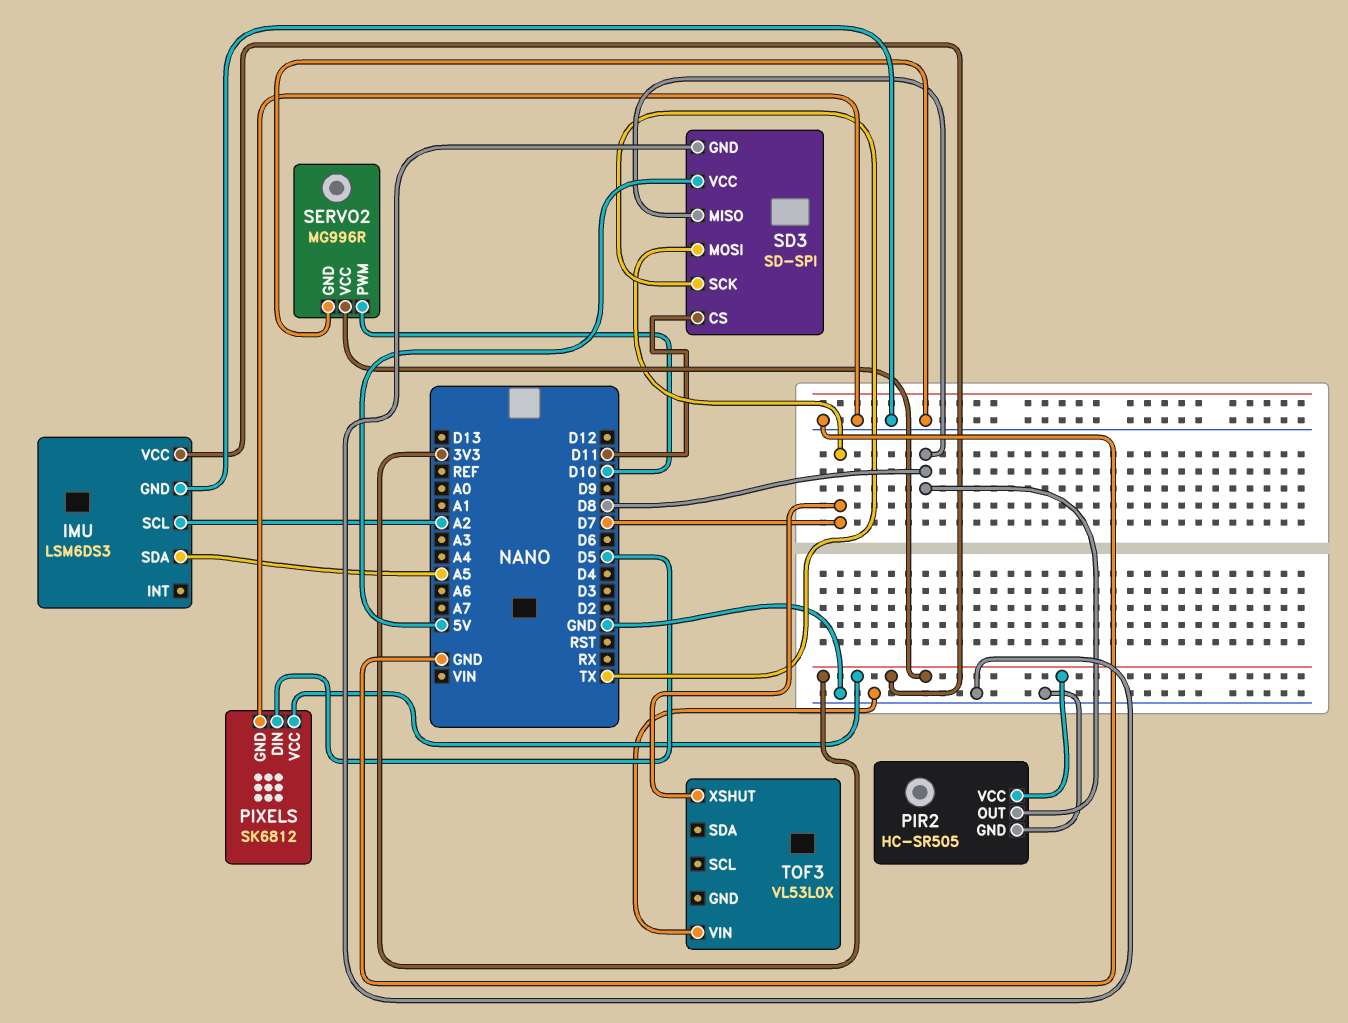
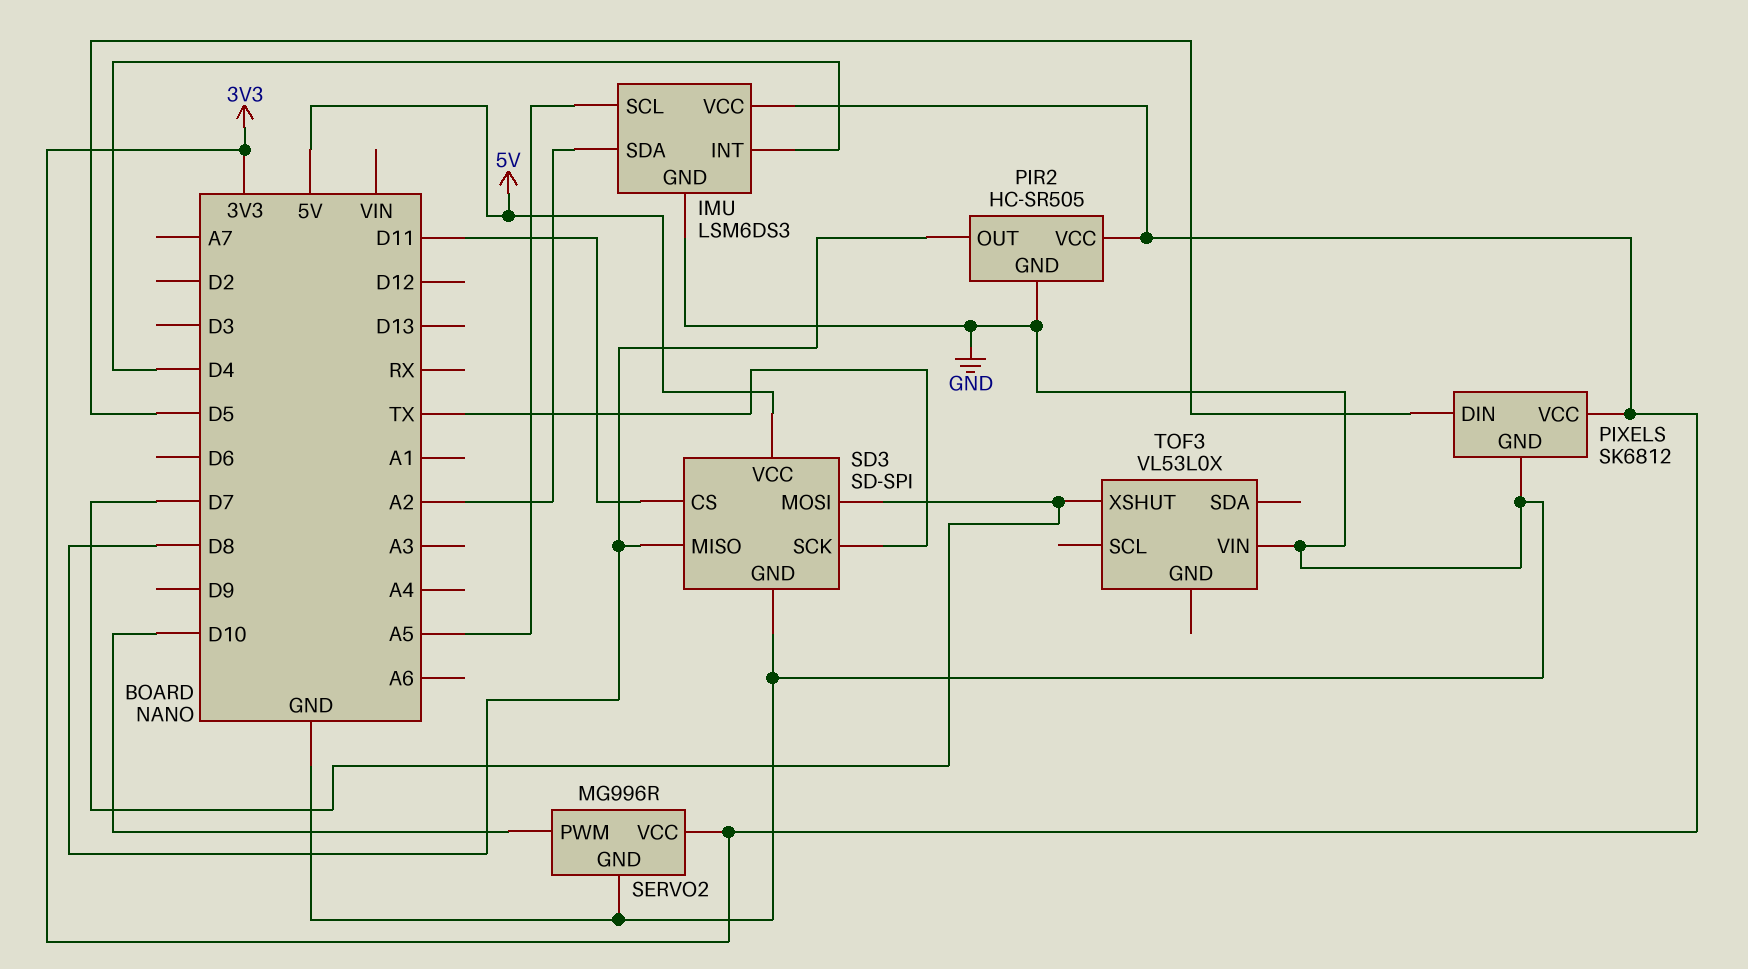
IMU pin INT: none -> D4
IMU pin SCL: A2 -> A5
IMU pin SDA: A5 -> A2

